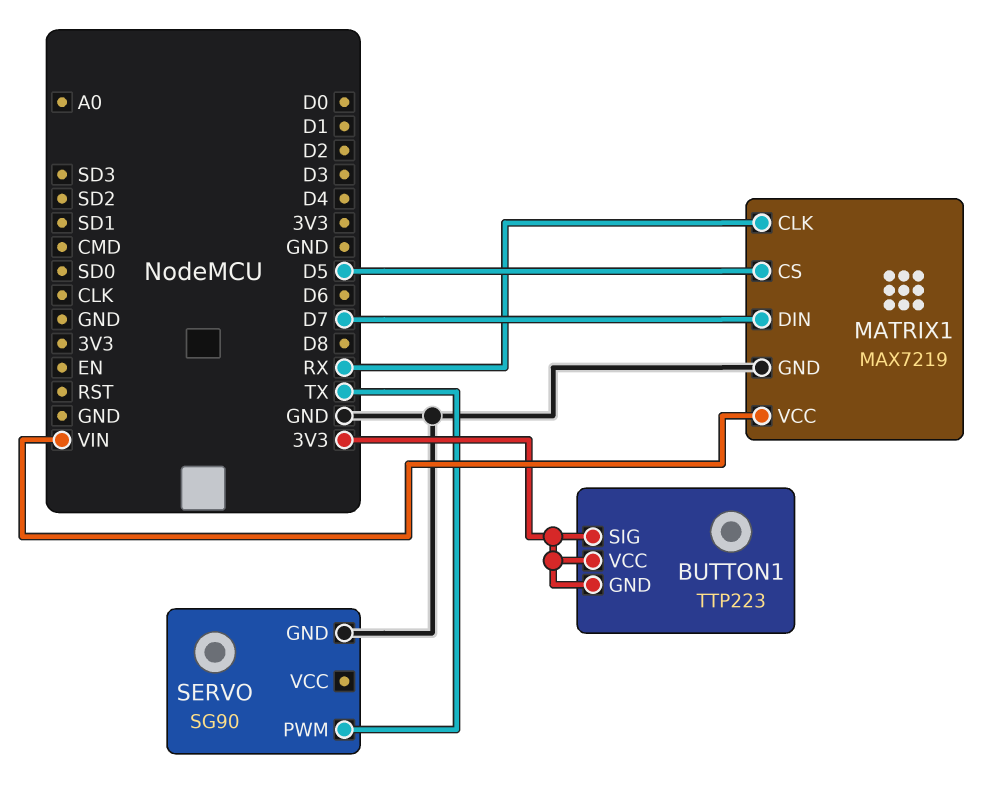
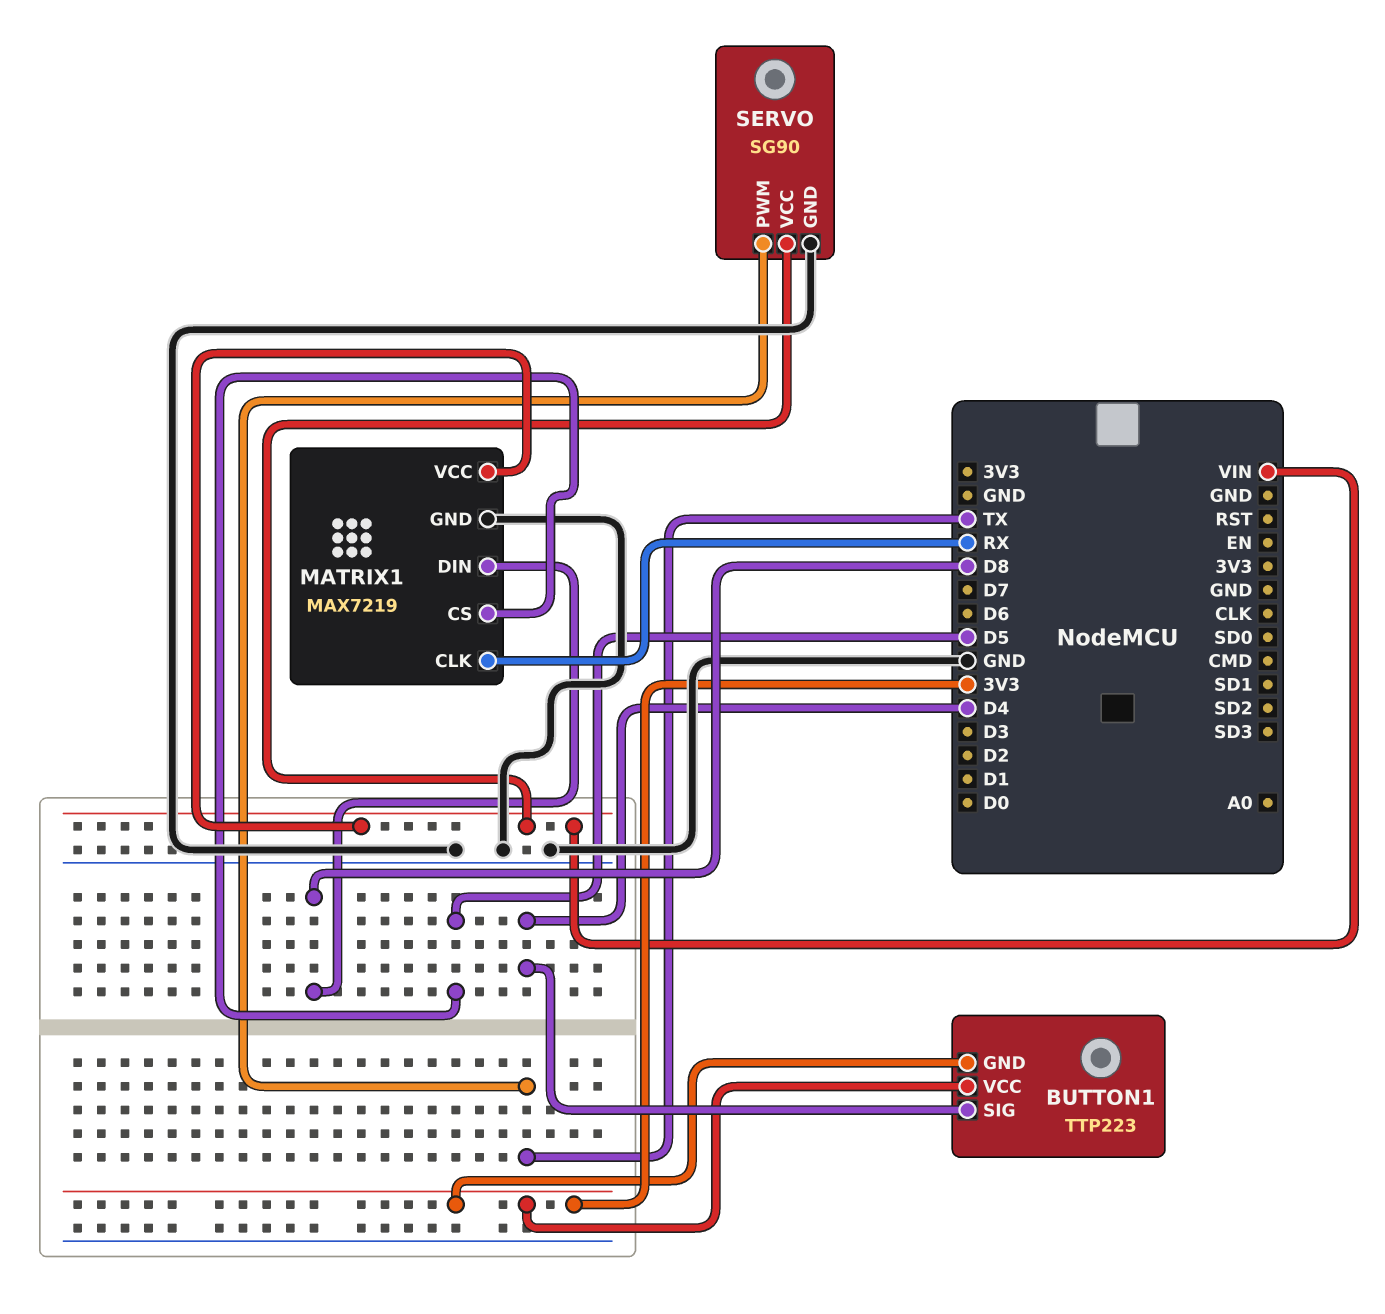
BUTTON1 pin SIG: 3V3 -> D4
MATRIX1 pin DIN: D7 -> D8
SERVO pin VCC: none -> VIN

